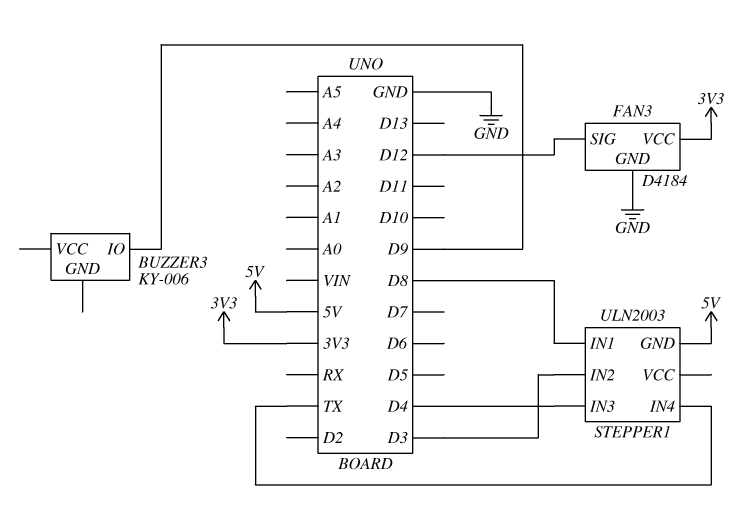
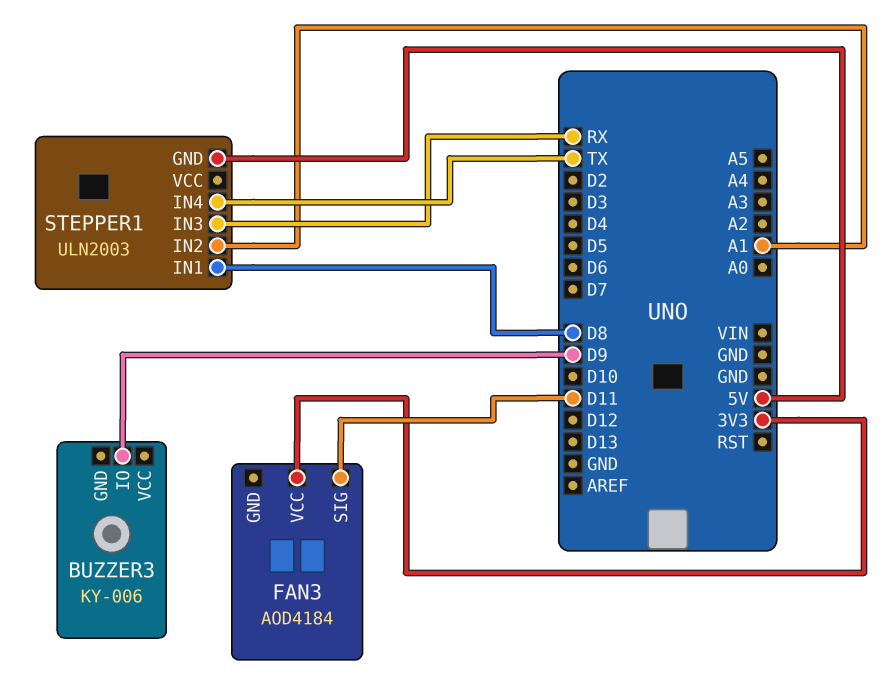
FAN3: D4184 -> AOD4184
FAN3 pin GND: GND -> none
FAN3 pin SIG: D12 -> D11
STEPPER1 pin IN2: D3 -> A1
STEPPER1 pin IN3: D4 -> RX

